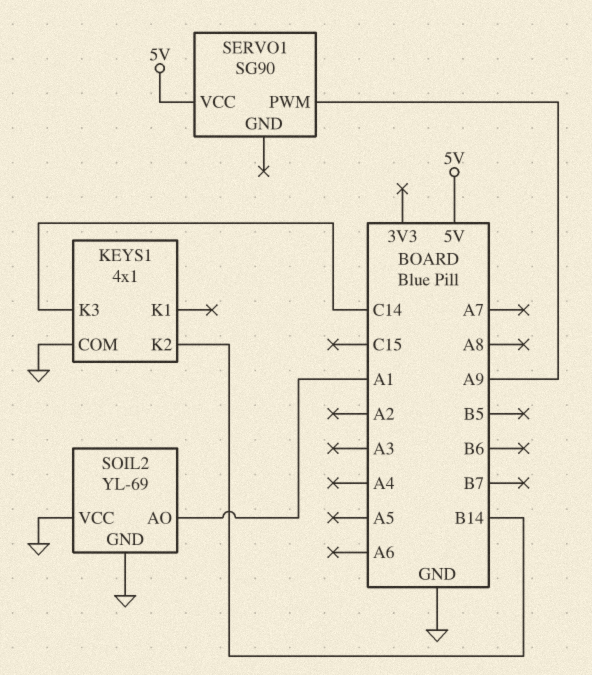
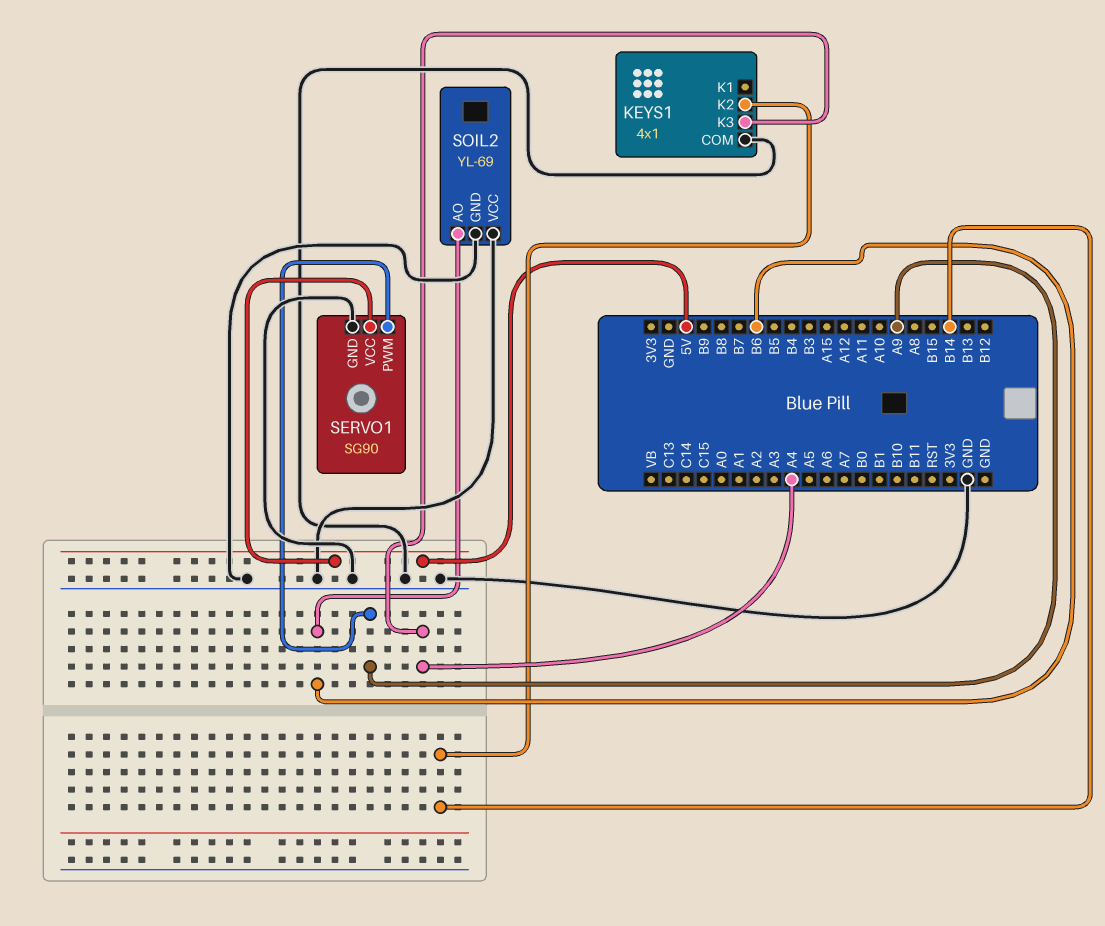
KEYS1 pin K3: C14 -> A4
SERVO1 pin GND: none -> GND
SOIL2 pin AO: A1 -> B6

